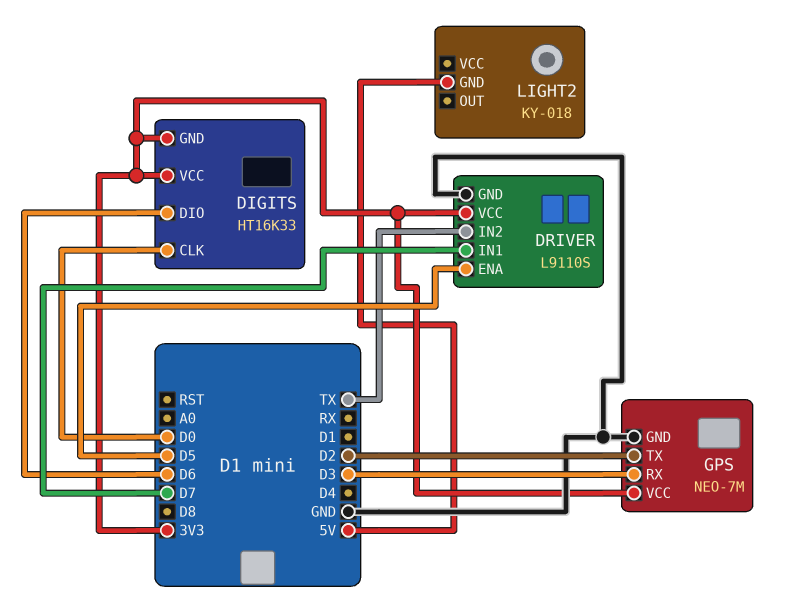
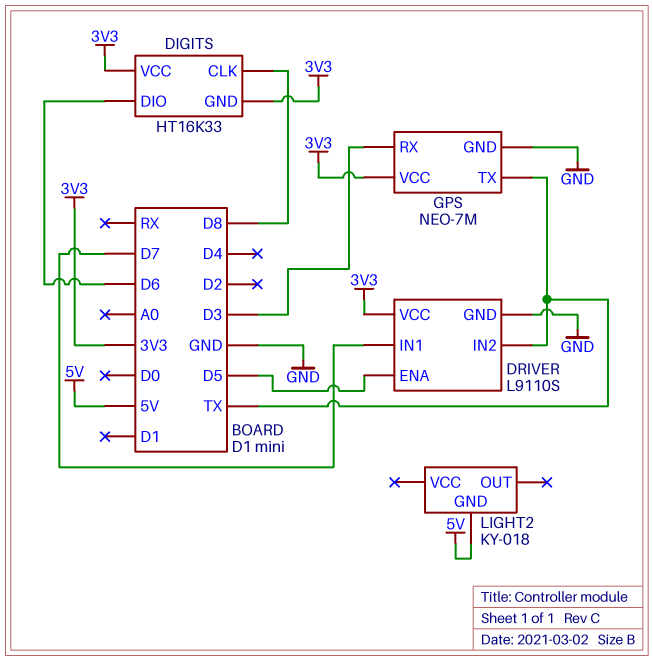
DIGITS pin CLK: D0 -> D8
GPS pin TX: D2 -> TX

